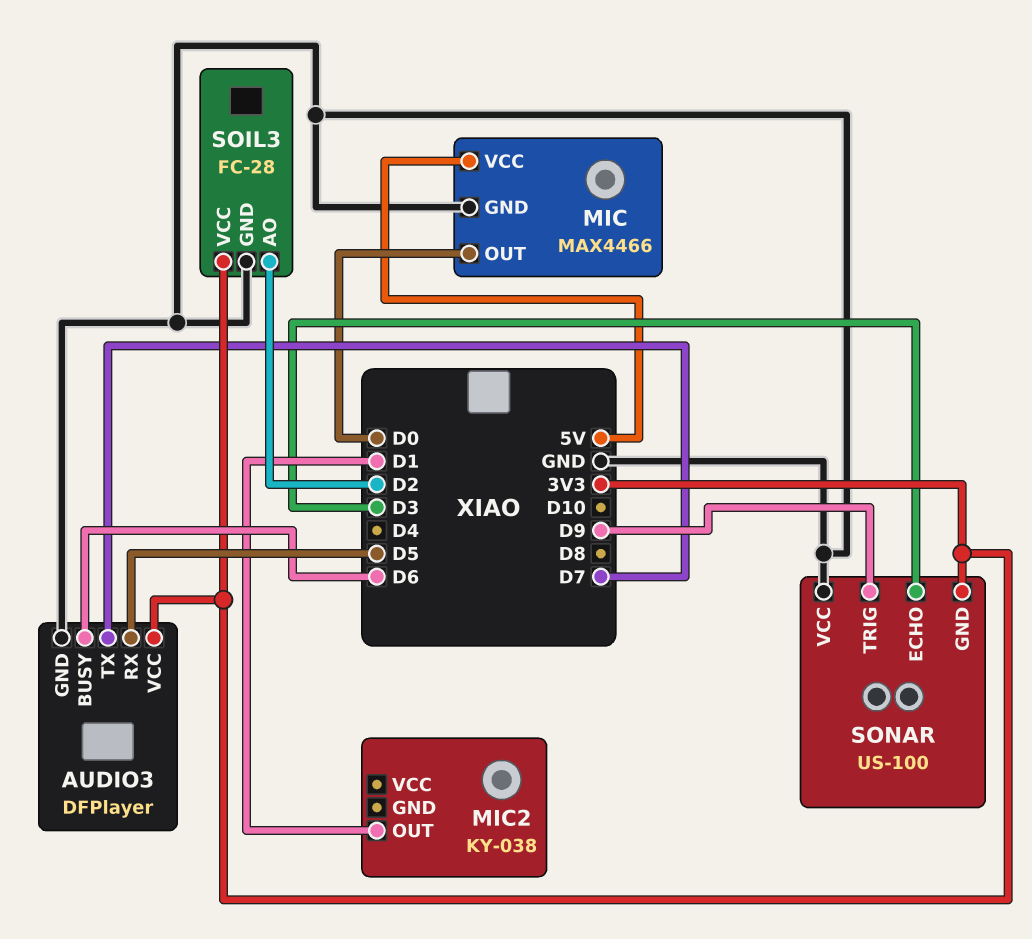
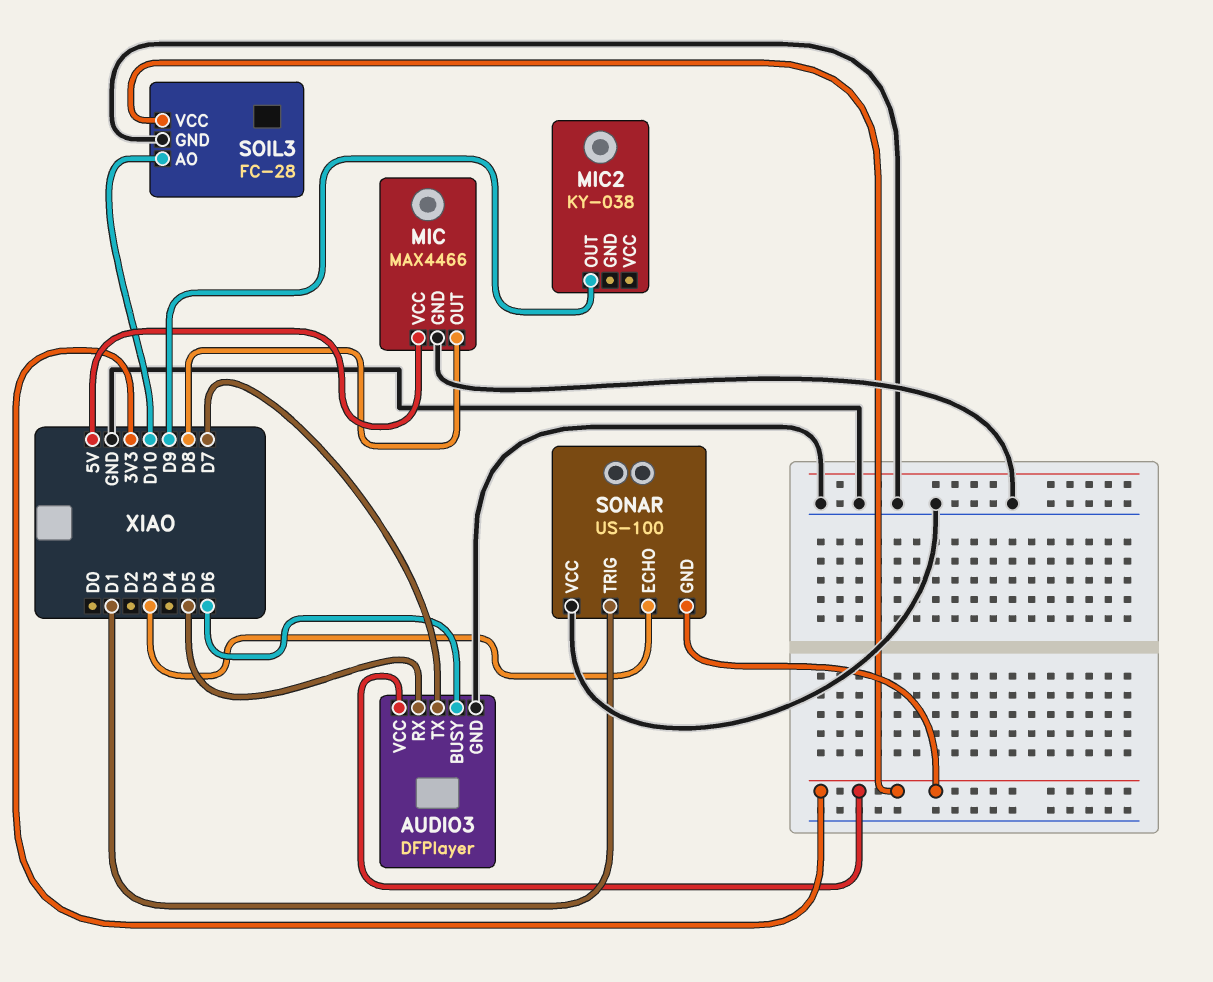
MIC pin OUT: D0 -> D8
MIC2 pin OUT: D1 -> D9
SOIL3 pin AO: D2 -> D10
SONAR pin TRIG: D9 -> D1

